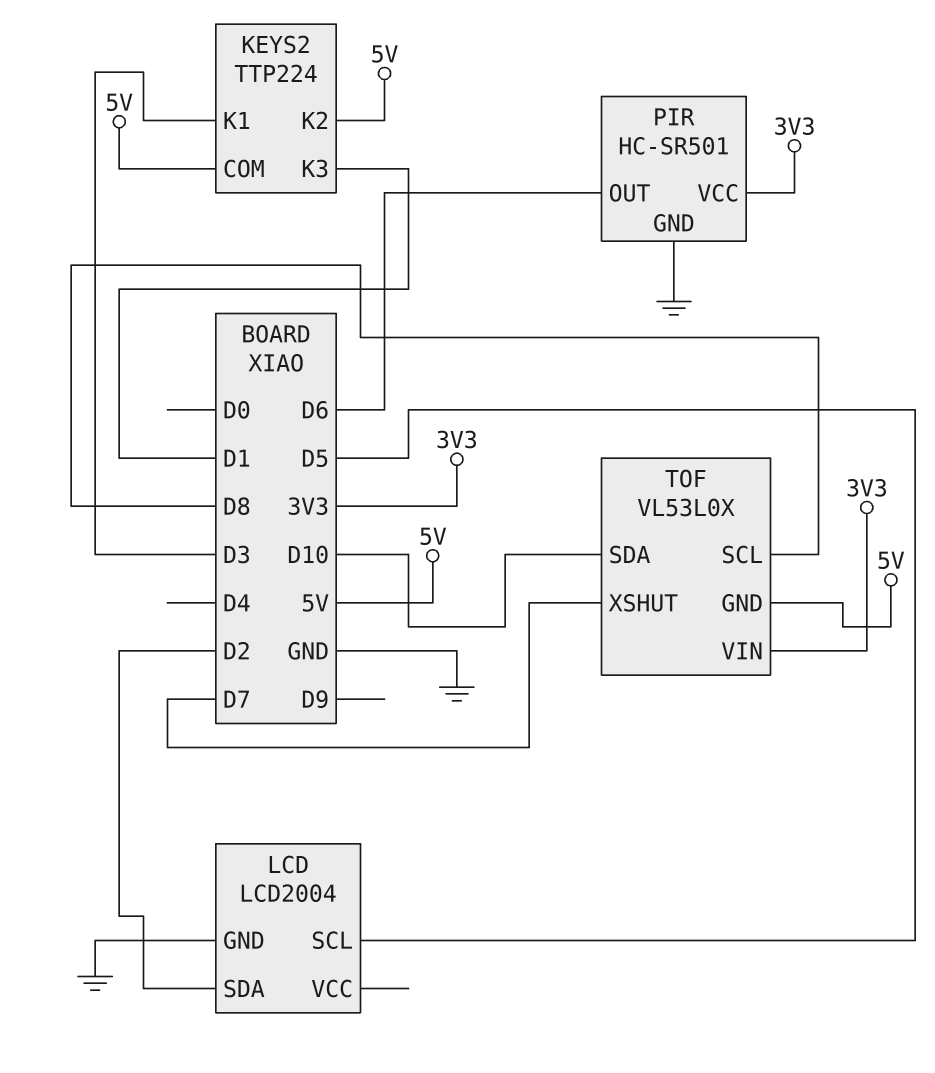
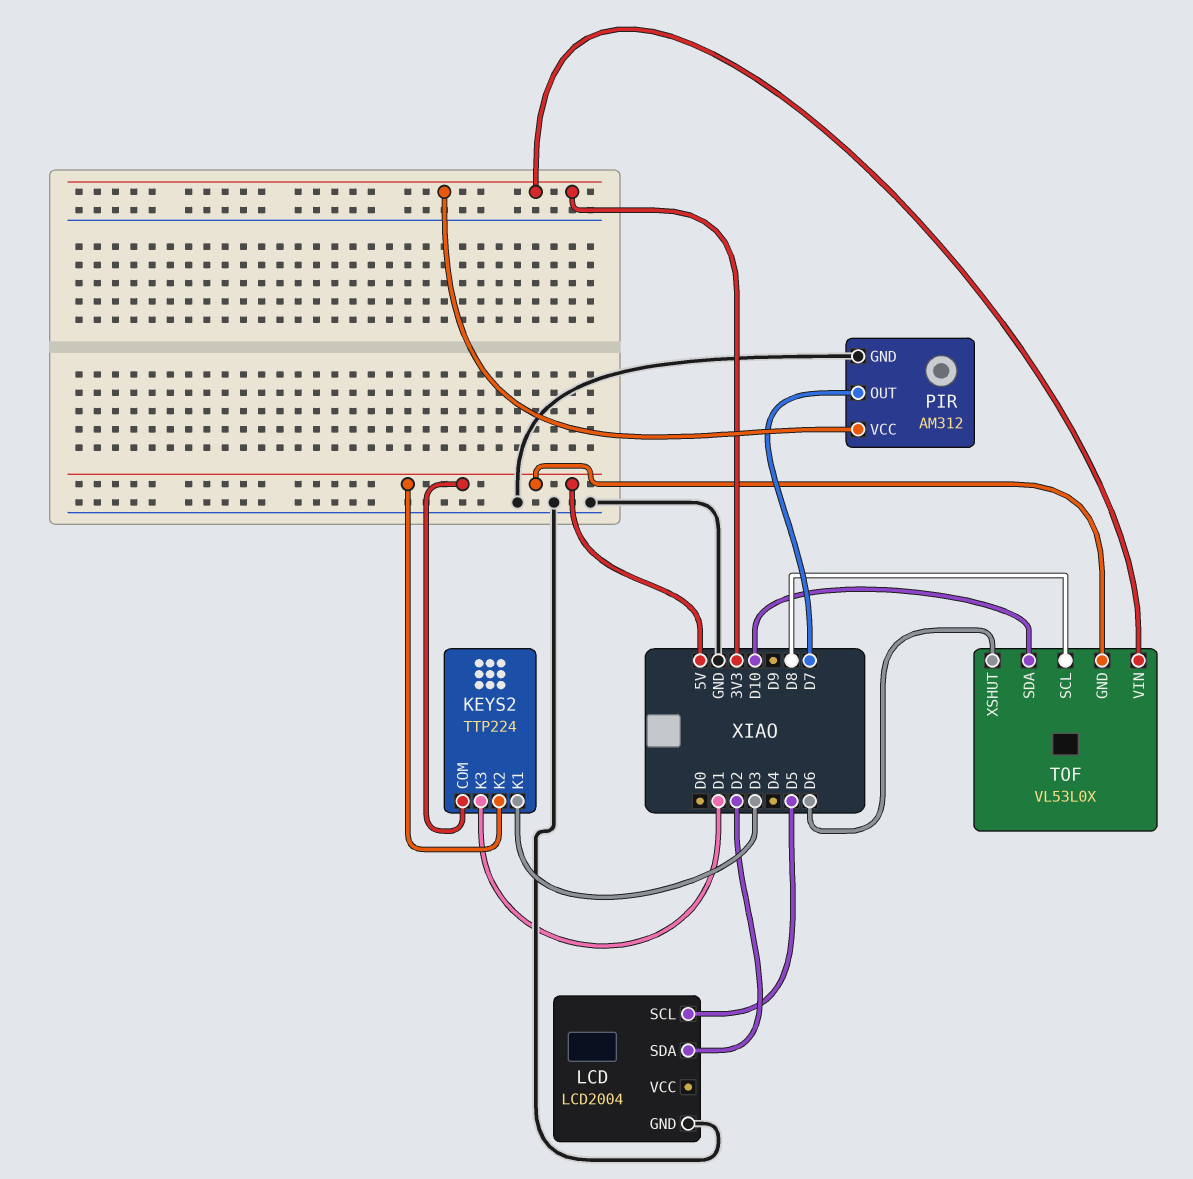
PIR: HC-SR501 -> AM312
PIR pin OUT: D6 -> D7
TOF pin XSHUT: D7 -> D6

